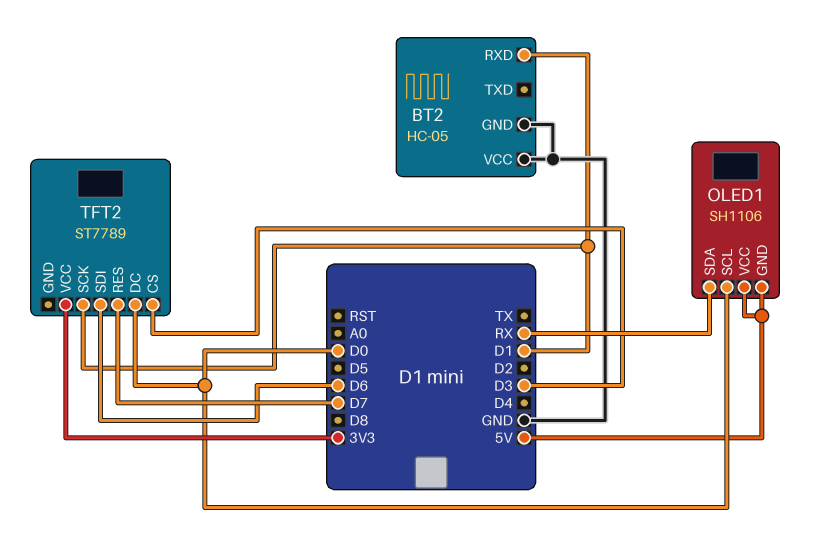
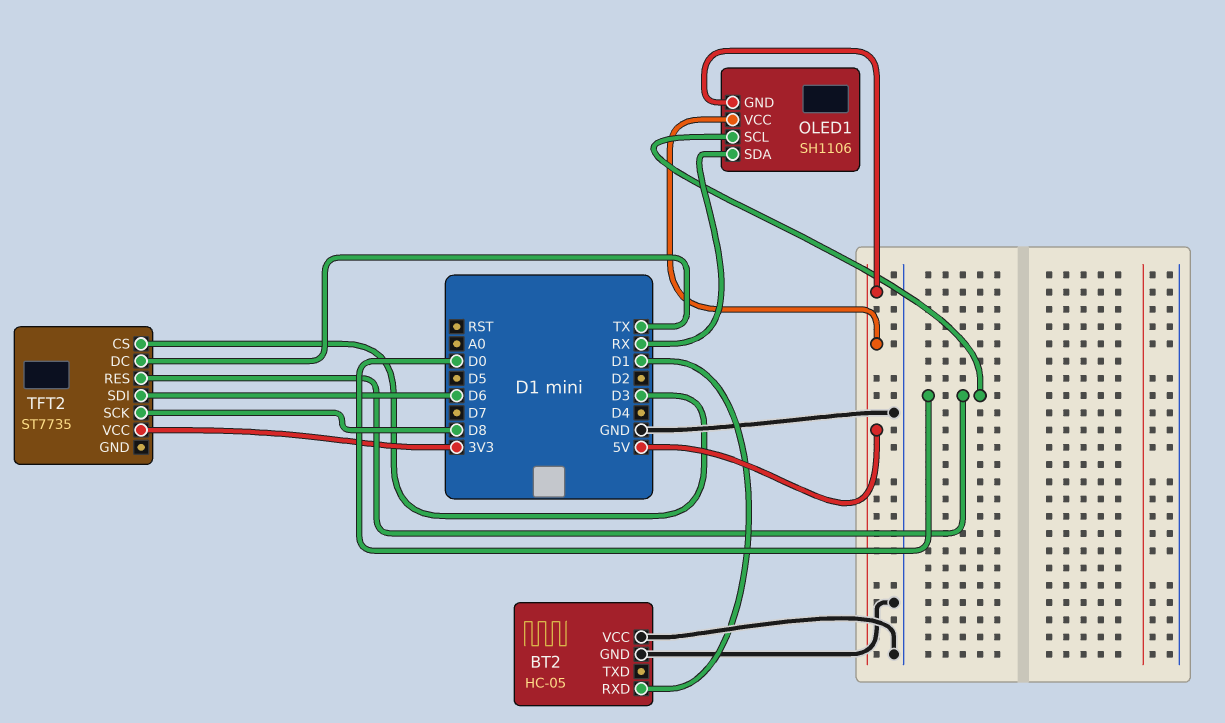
TFT2: ST7789 -> ST7735
TFT2 pin DC: D0 -> TX
TFT2 pin RES: D7 -> D0
TFT2 pin SCK: D1 -> D8

